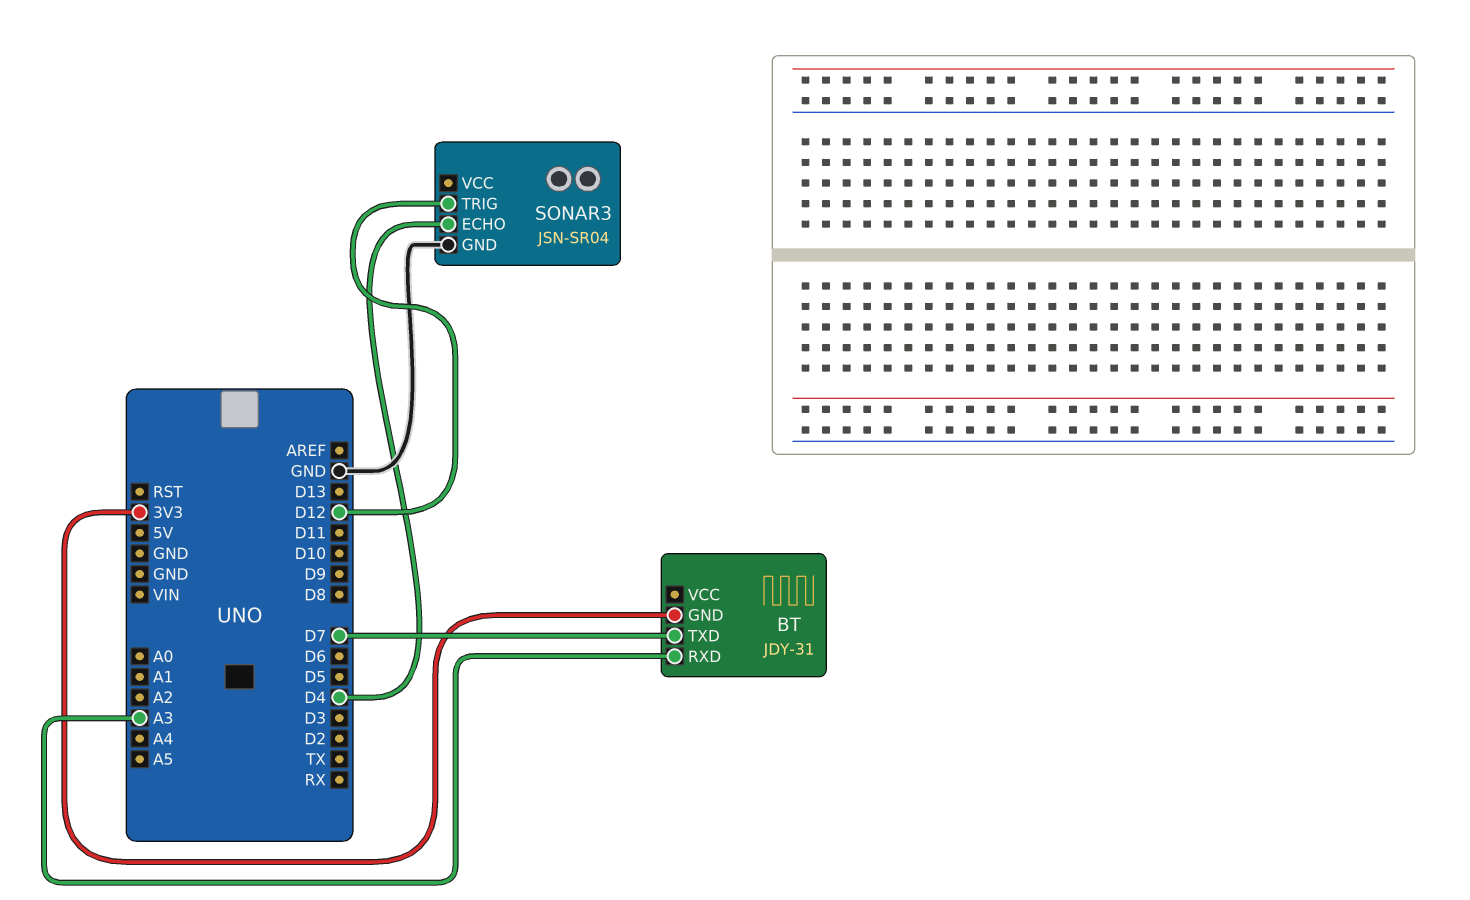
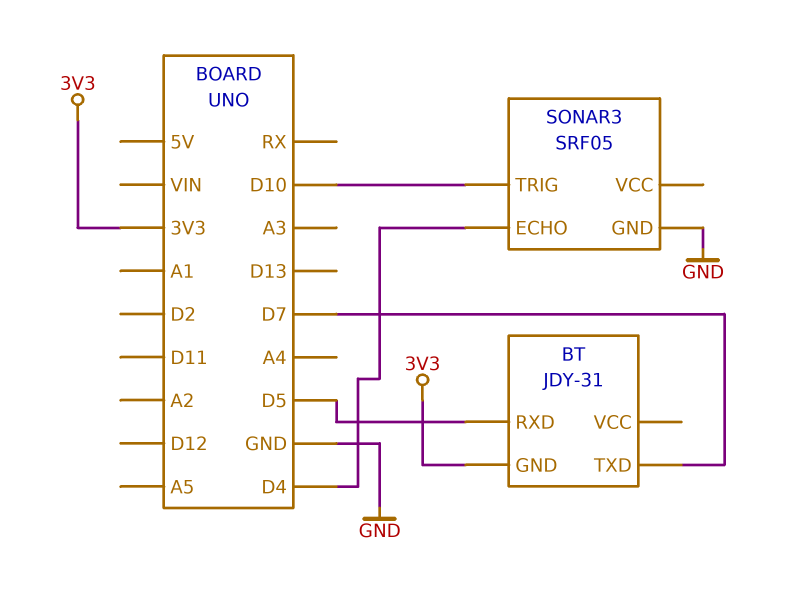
BT pin RXD: A3 -> D5
SONAR3: JSN-SR04 -> SRF05
SONAR3 pin TRIG: D12 -> D10

